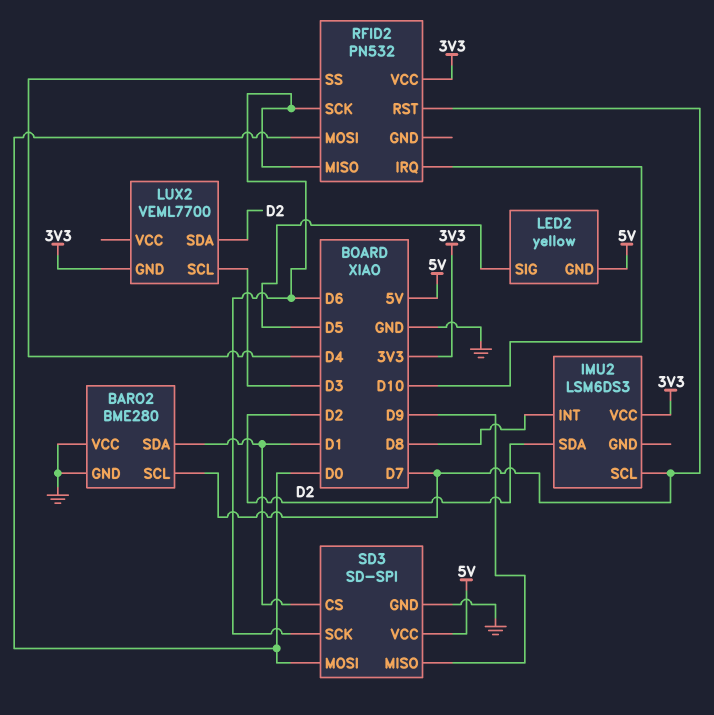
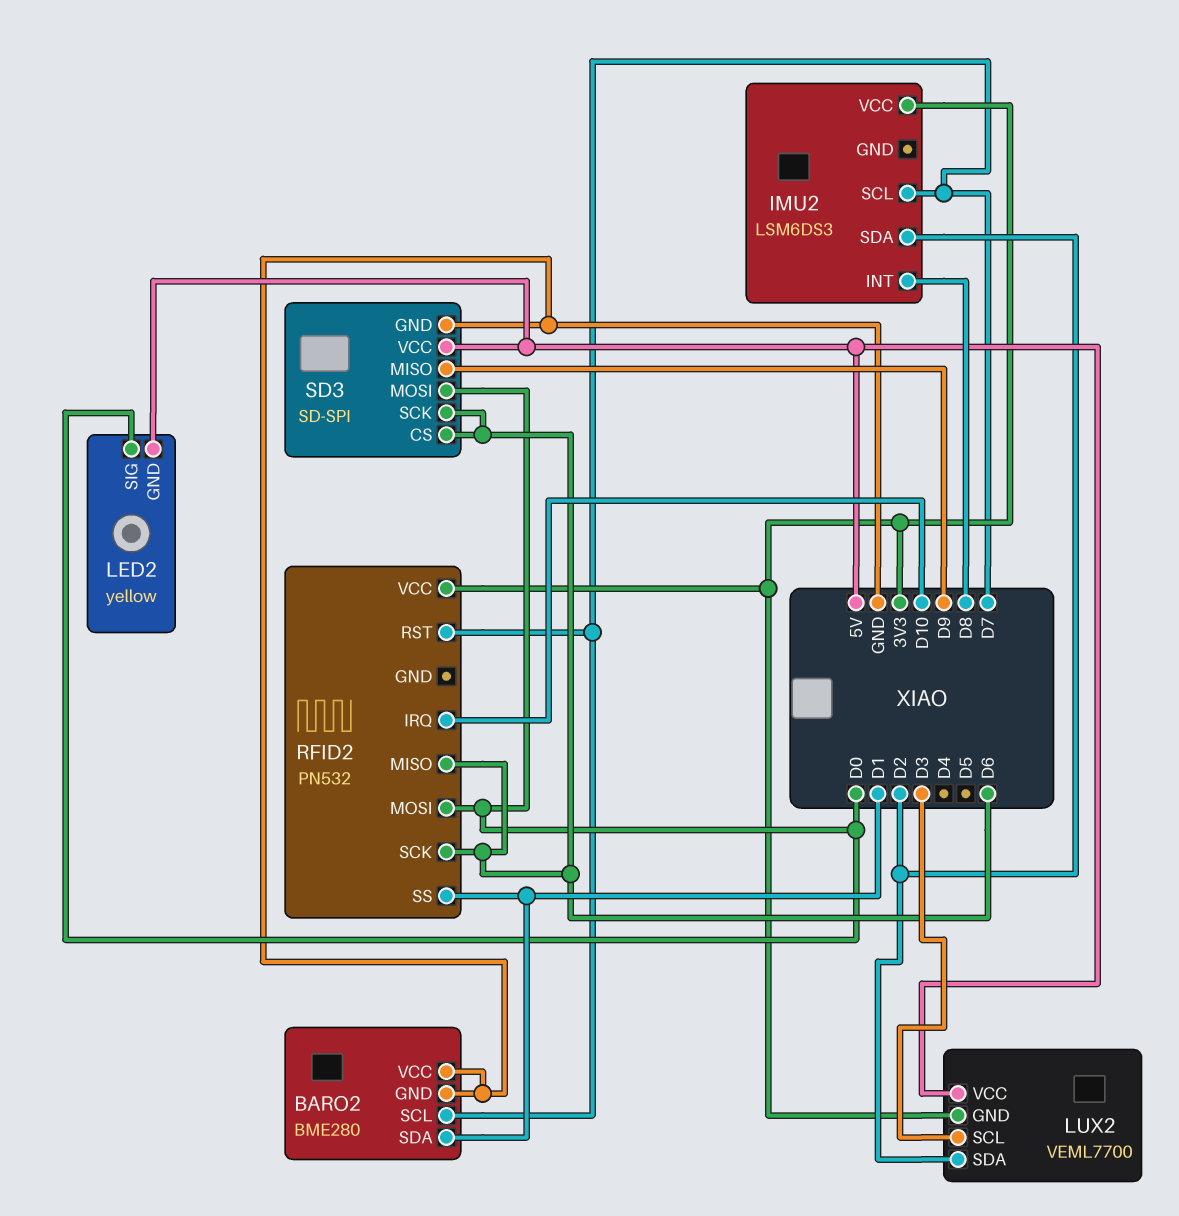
LED2 pin SIG: D5 -> D0
LUX2 pin VCC: none -> 5V
RFID2 pin SS: D4 -> D1
SD3 pin CS: D1 -> D6

